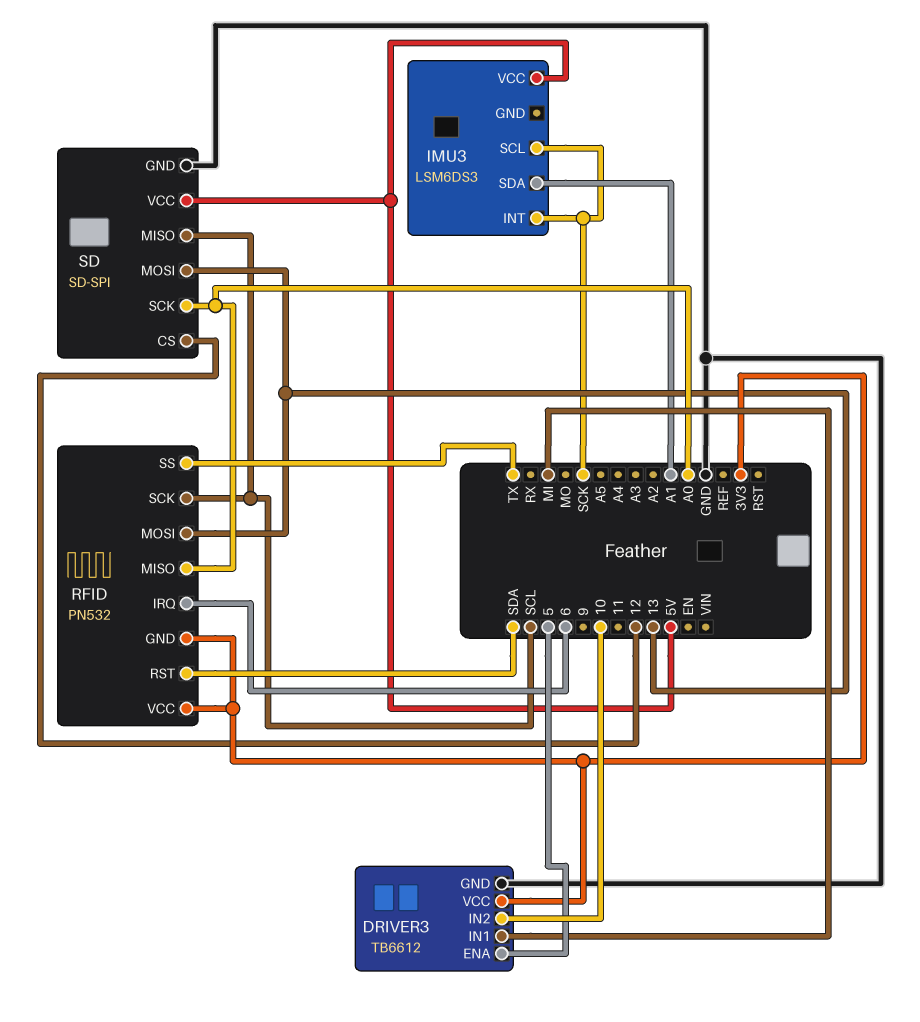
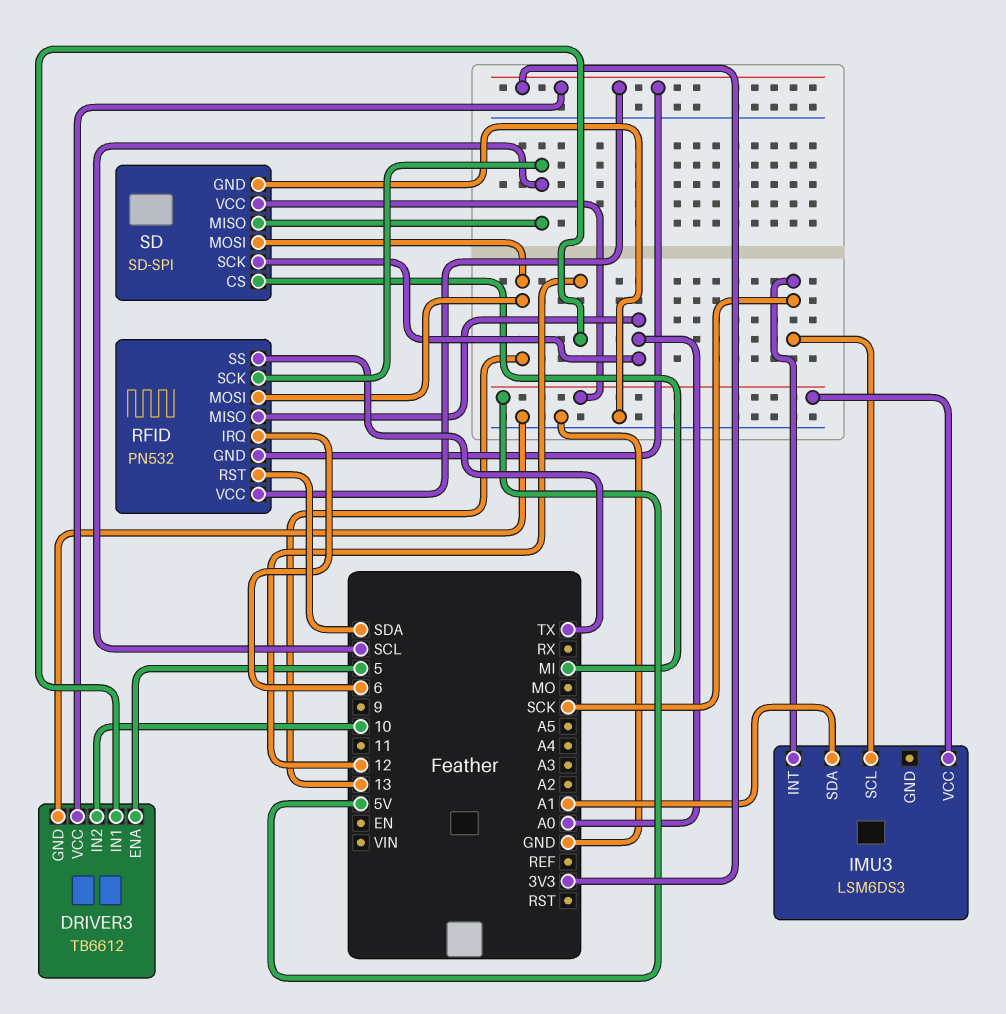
DRIVER3 pin IN1: MI -> 12
SD pin CS: 12 -> MI

